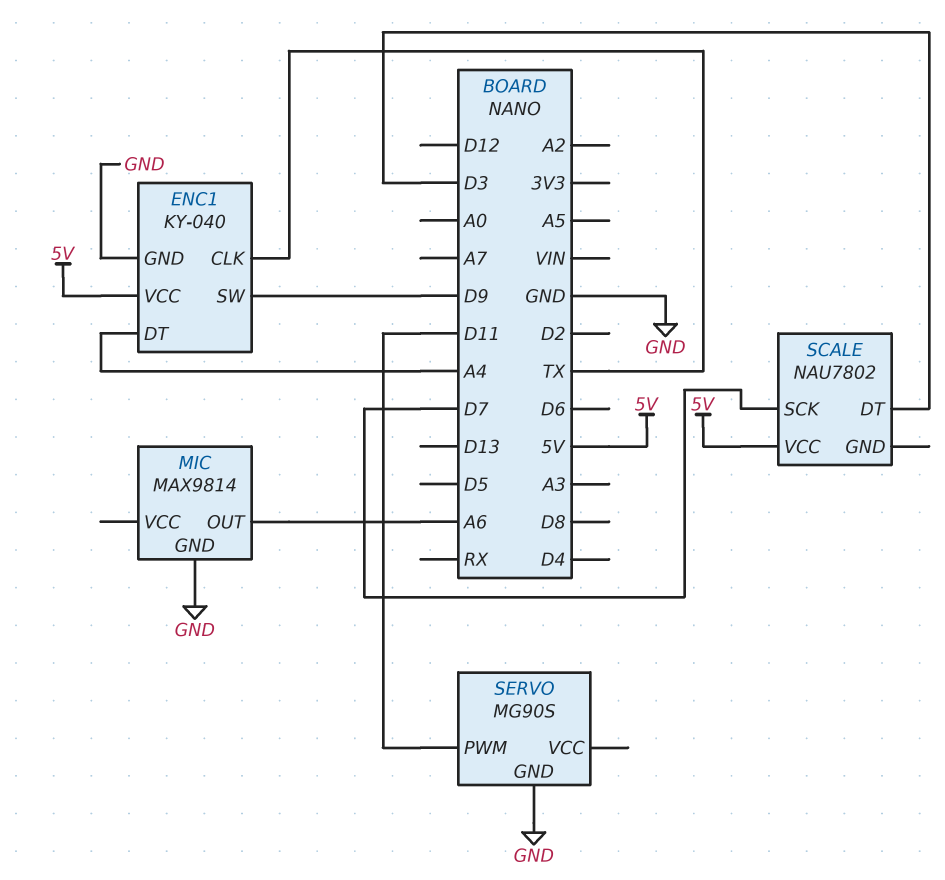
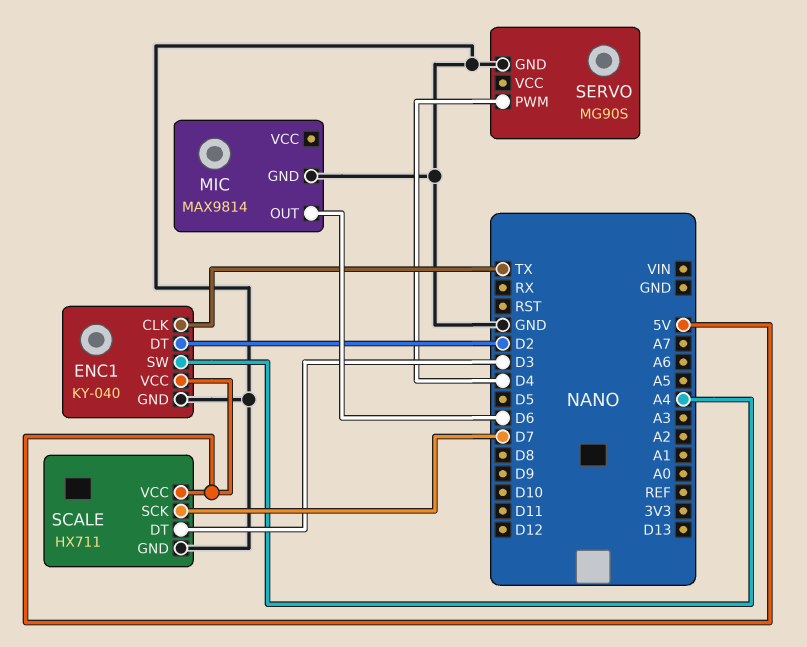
ENC1 pin DT: A4 -> D2
ENC1 pin SW: D9 -> A4
MIC pin OUT: A6 -> D6
SCALE: NAU7802 -> HX711
SCALE pin GND: none -> GND
SERVO pin PWM: D11 -> D4

